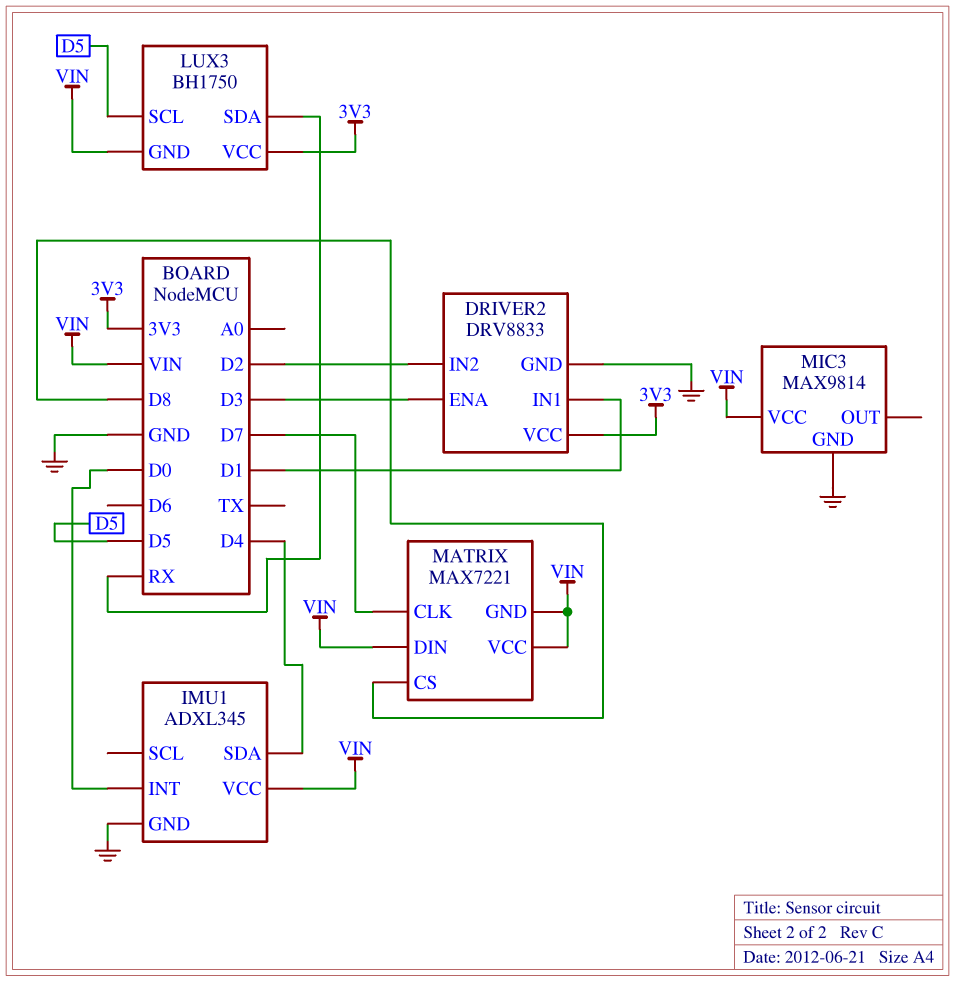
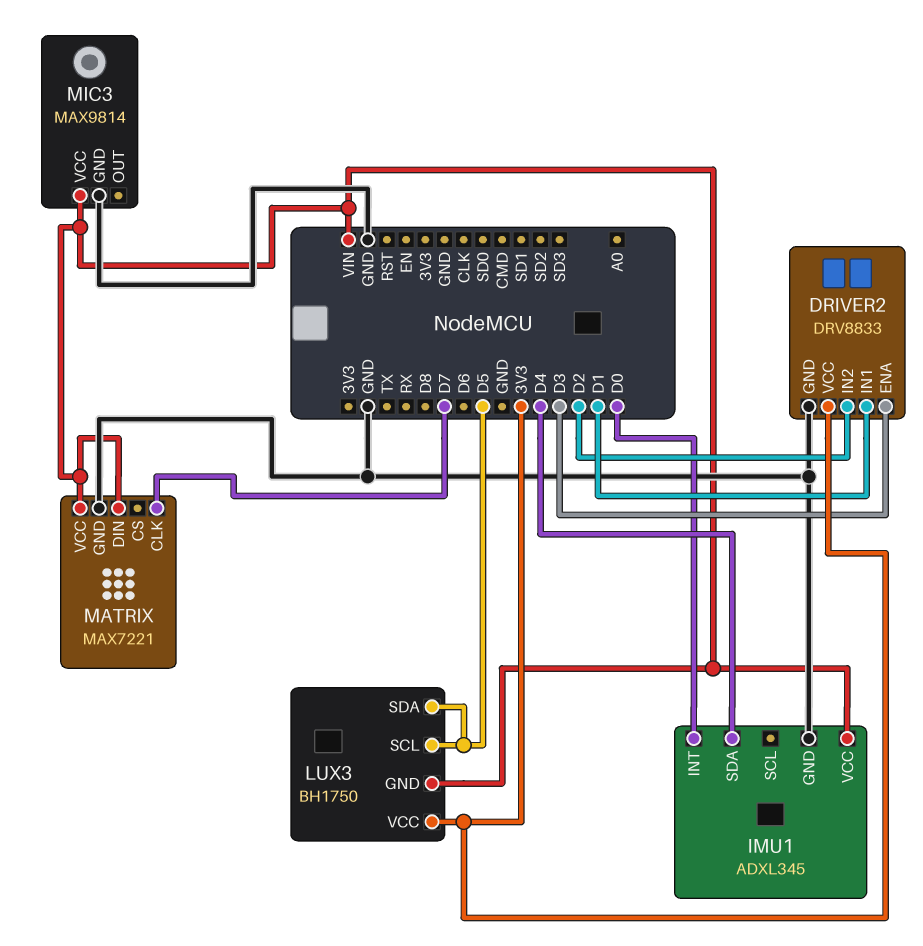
LUX3 pin SDA: RX -> D5
MATRIX pin CS: D8 -> none
MATRIX pin GND: VIN -> GND

